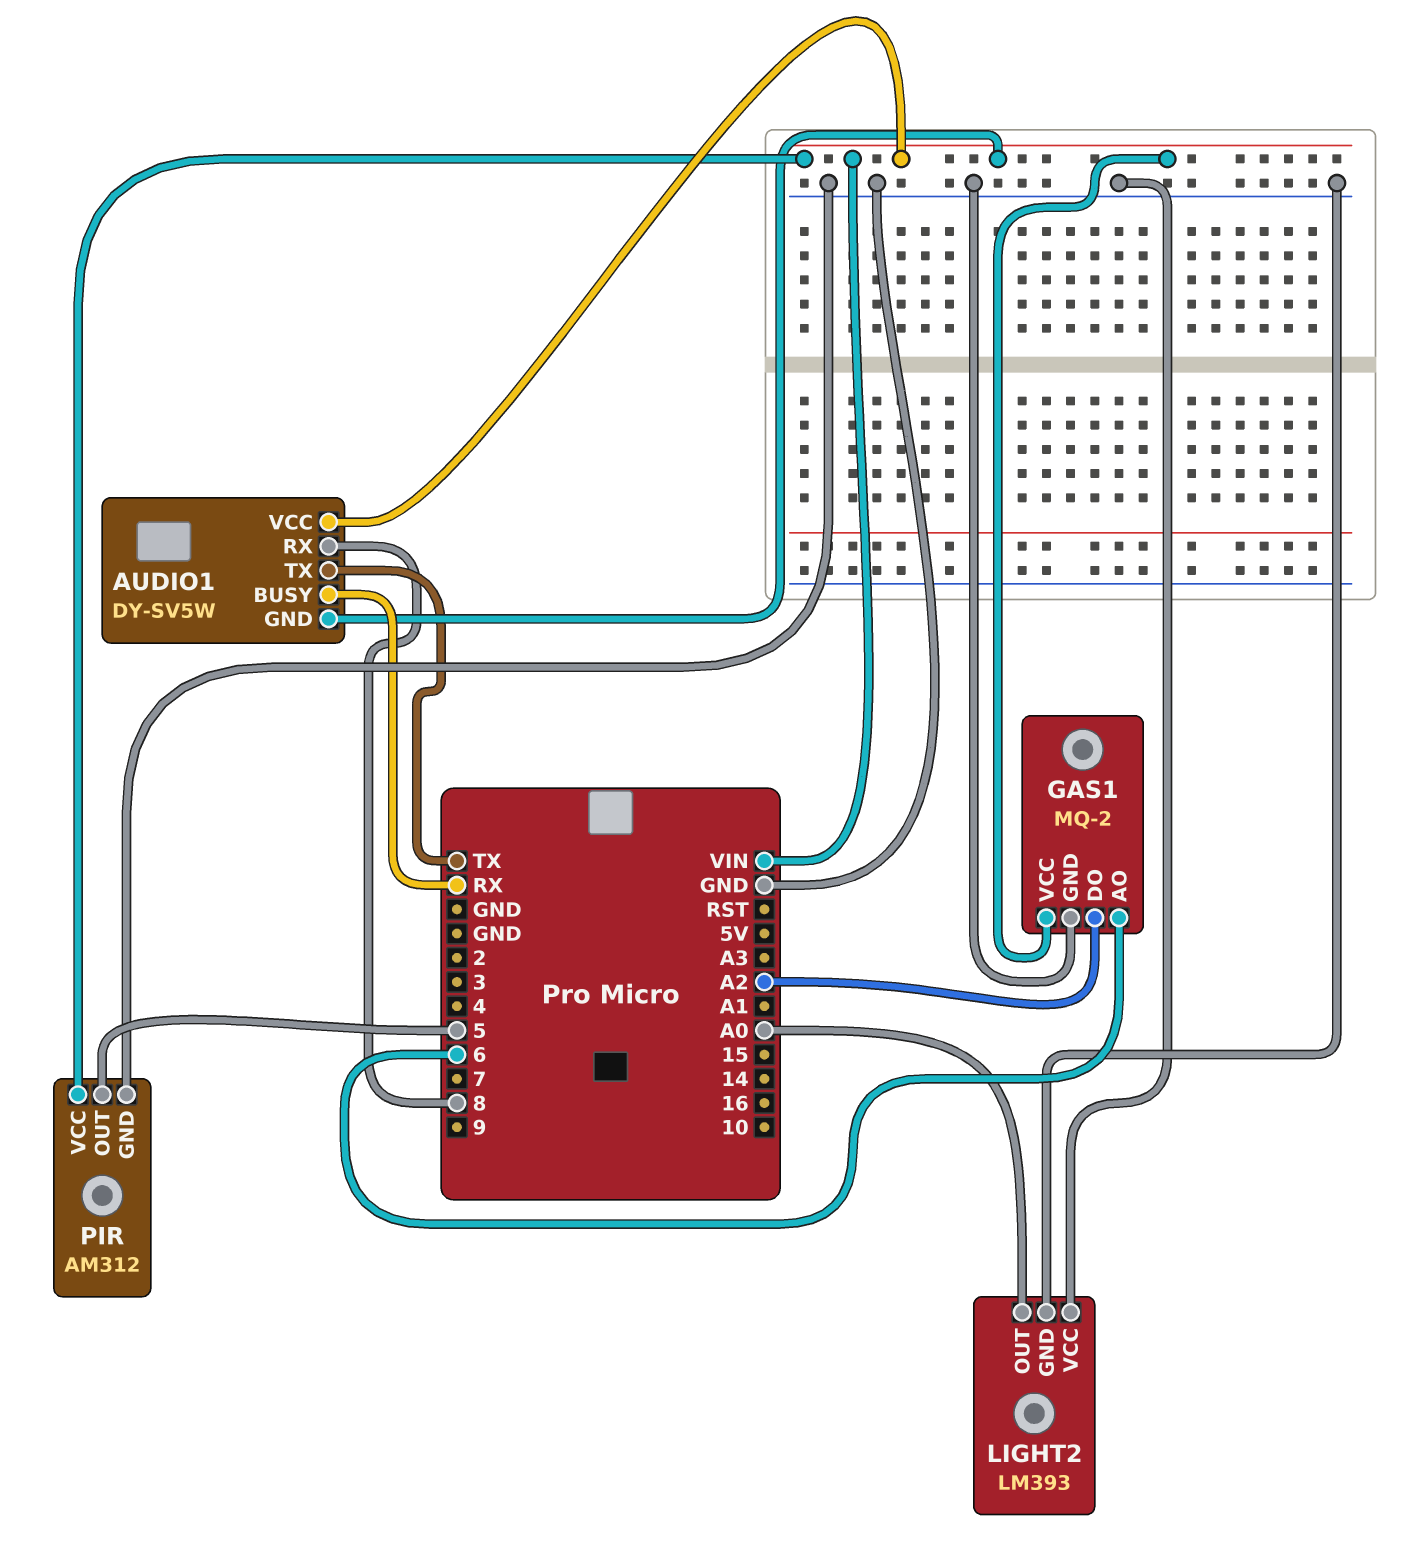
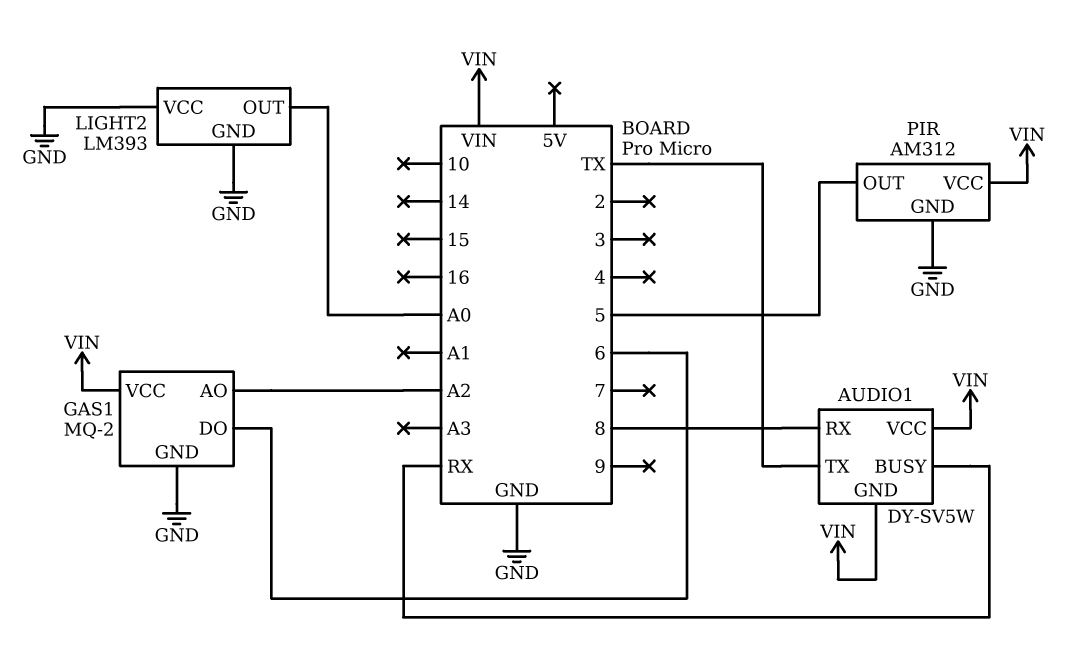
GAS1 pin AO: 6 -> A2
GAS1 pin DO: A2 -> 6

